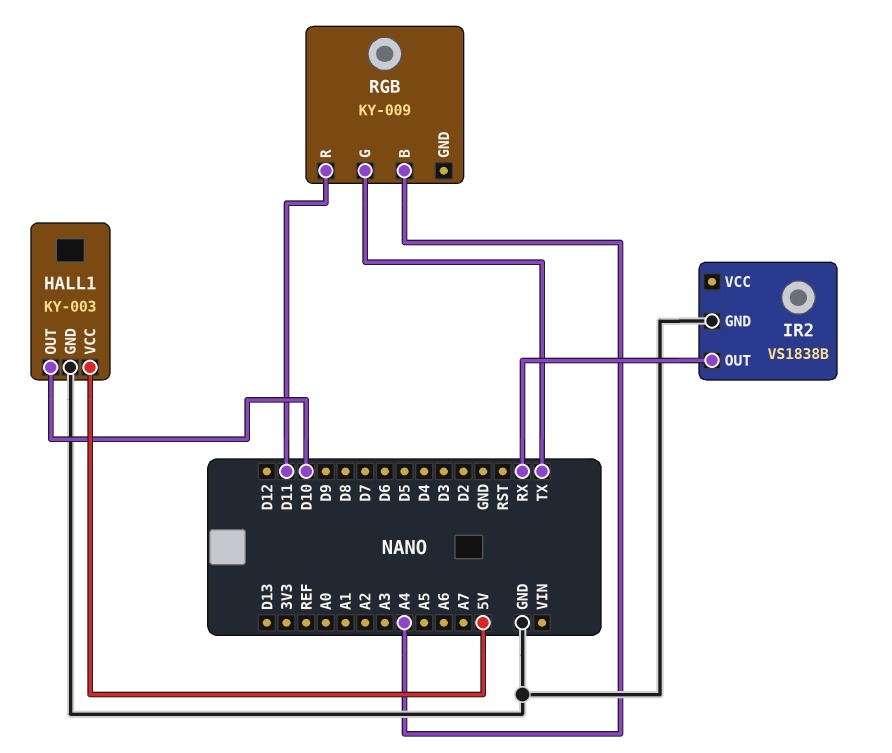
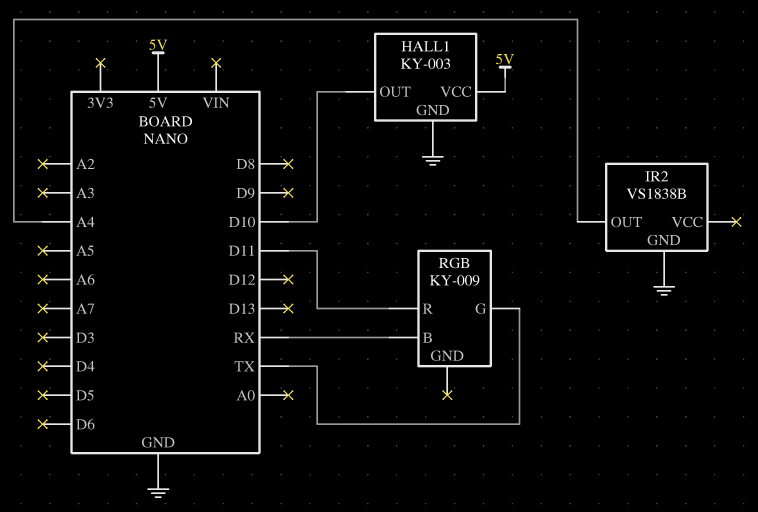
IR2 pin OUT: RX -> A4
RGB pin B: A4 -> RX

